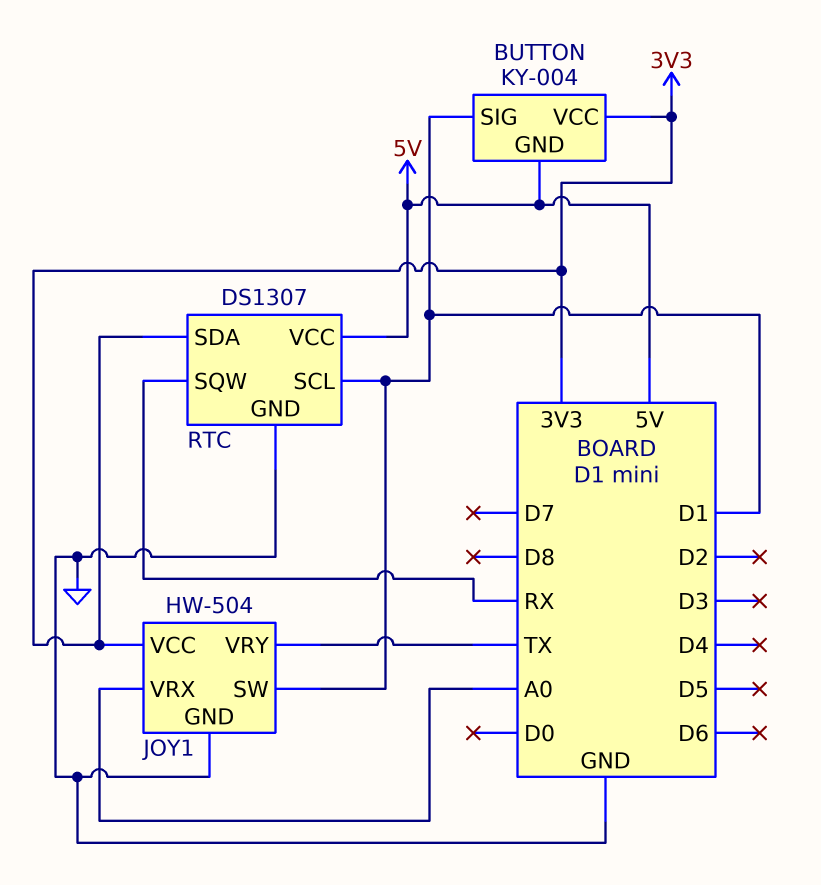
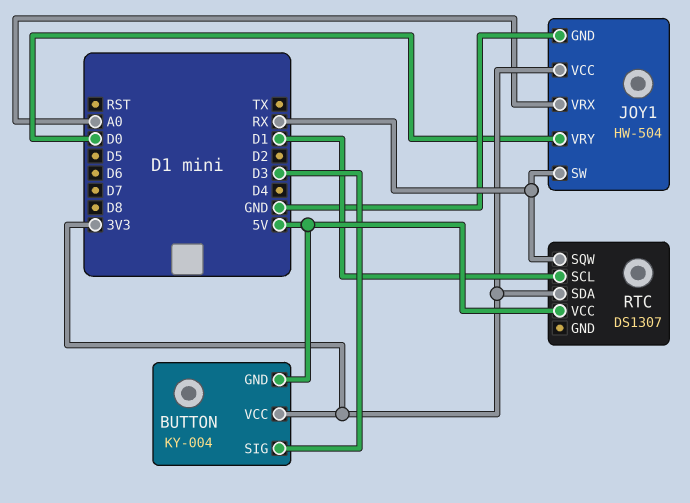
BUTTON pin SIG: D1 -> D3
JOY1 pin SW: D1 -> RX
JOY1 pin VRY: TX -> D0
RTC pin GND: GND -> none

